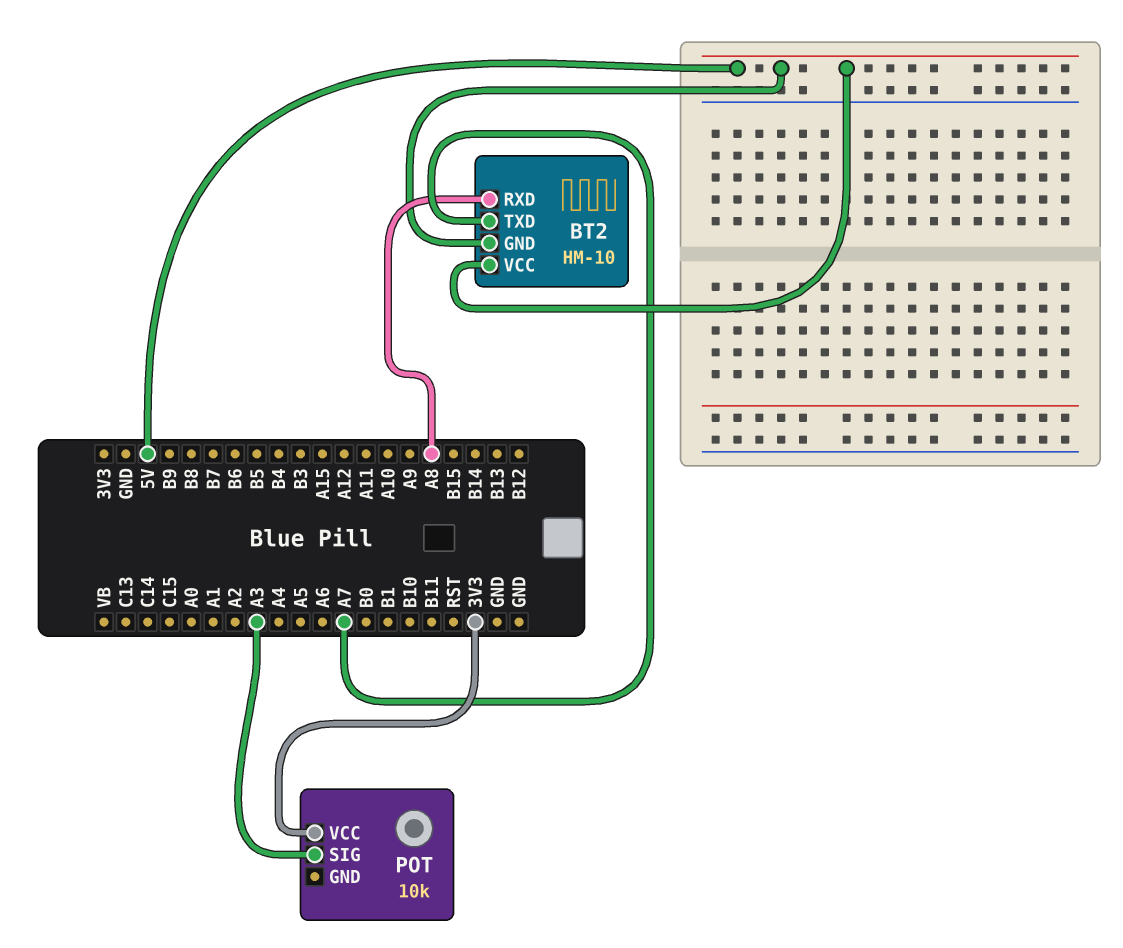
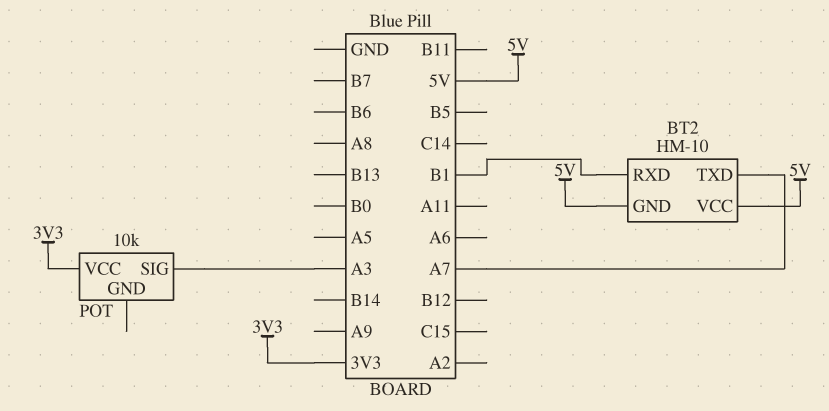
BT2 pin RXD: A8 -> B1

